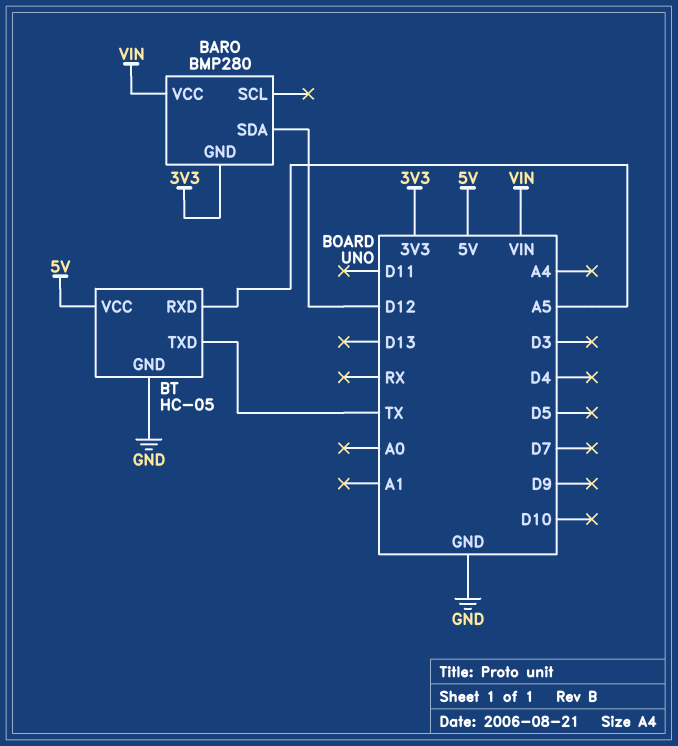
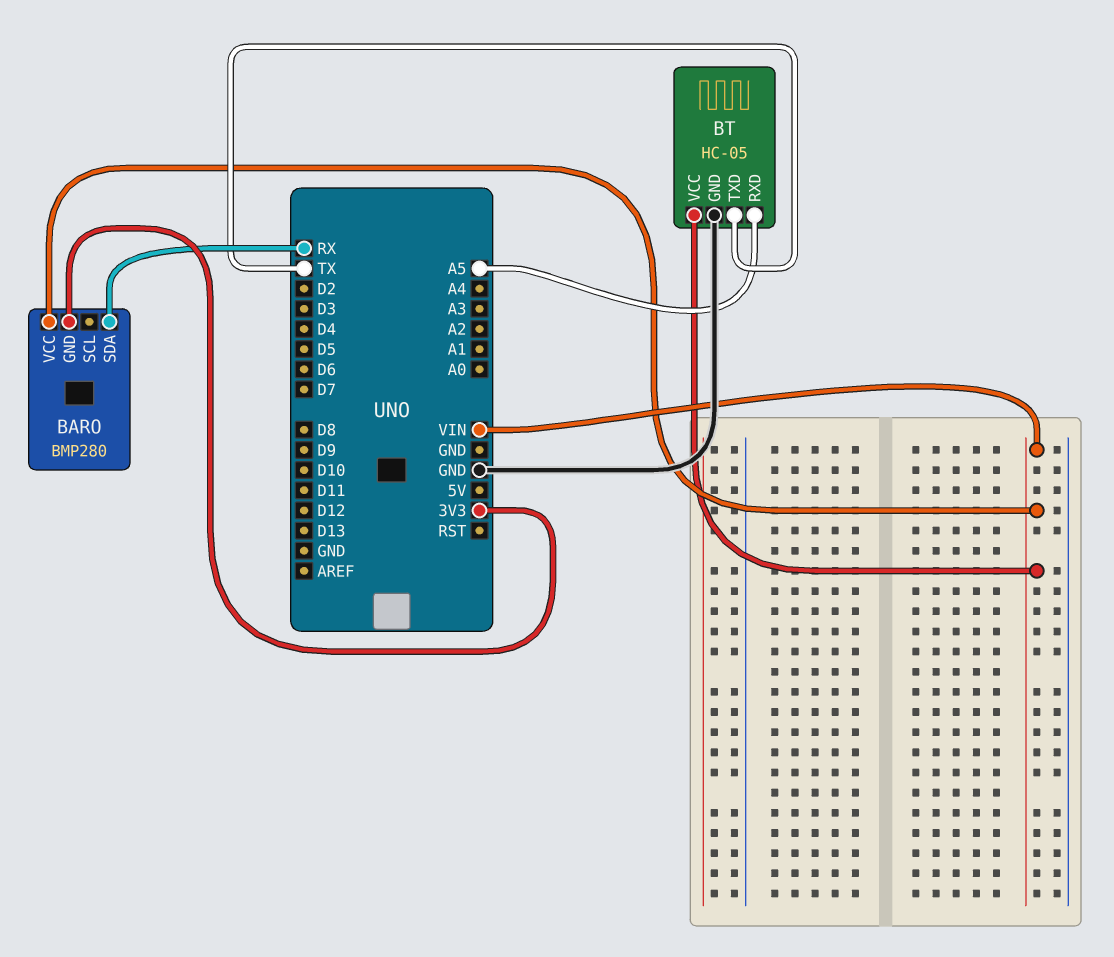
BARO pin SDA: D12 -> RX
BT pin VCC: 5V -> VIN

